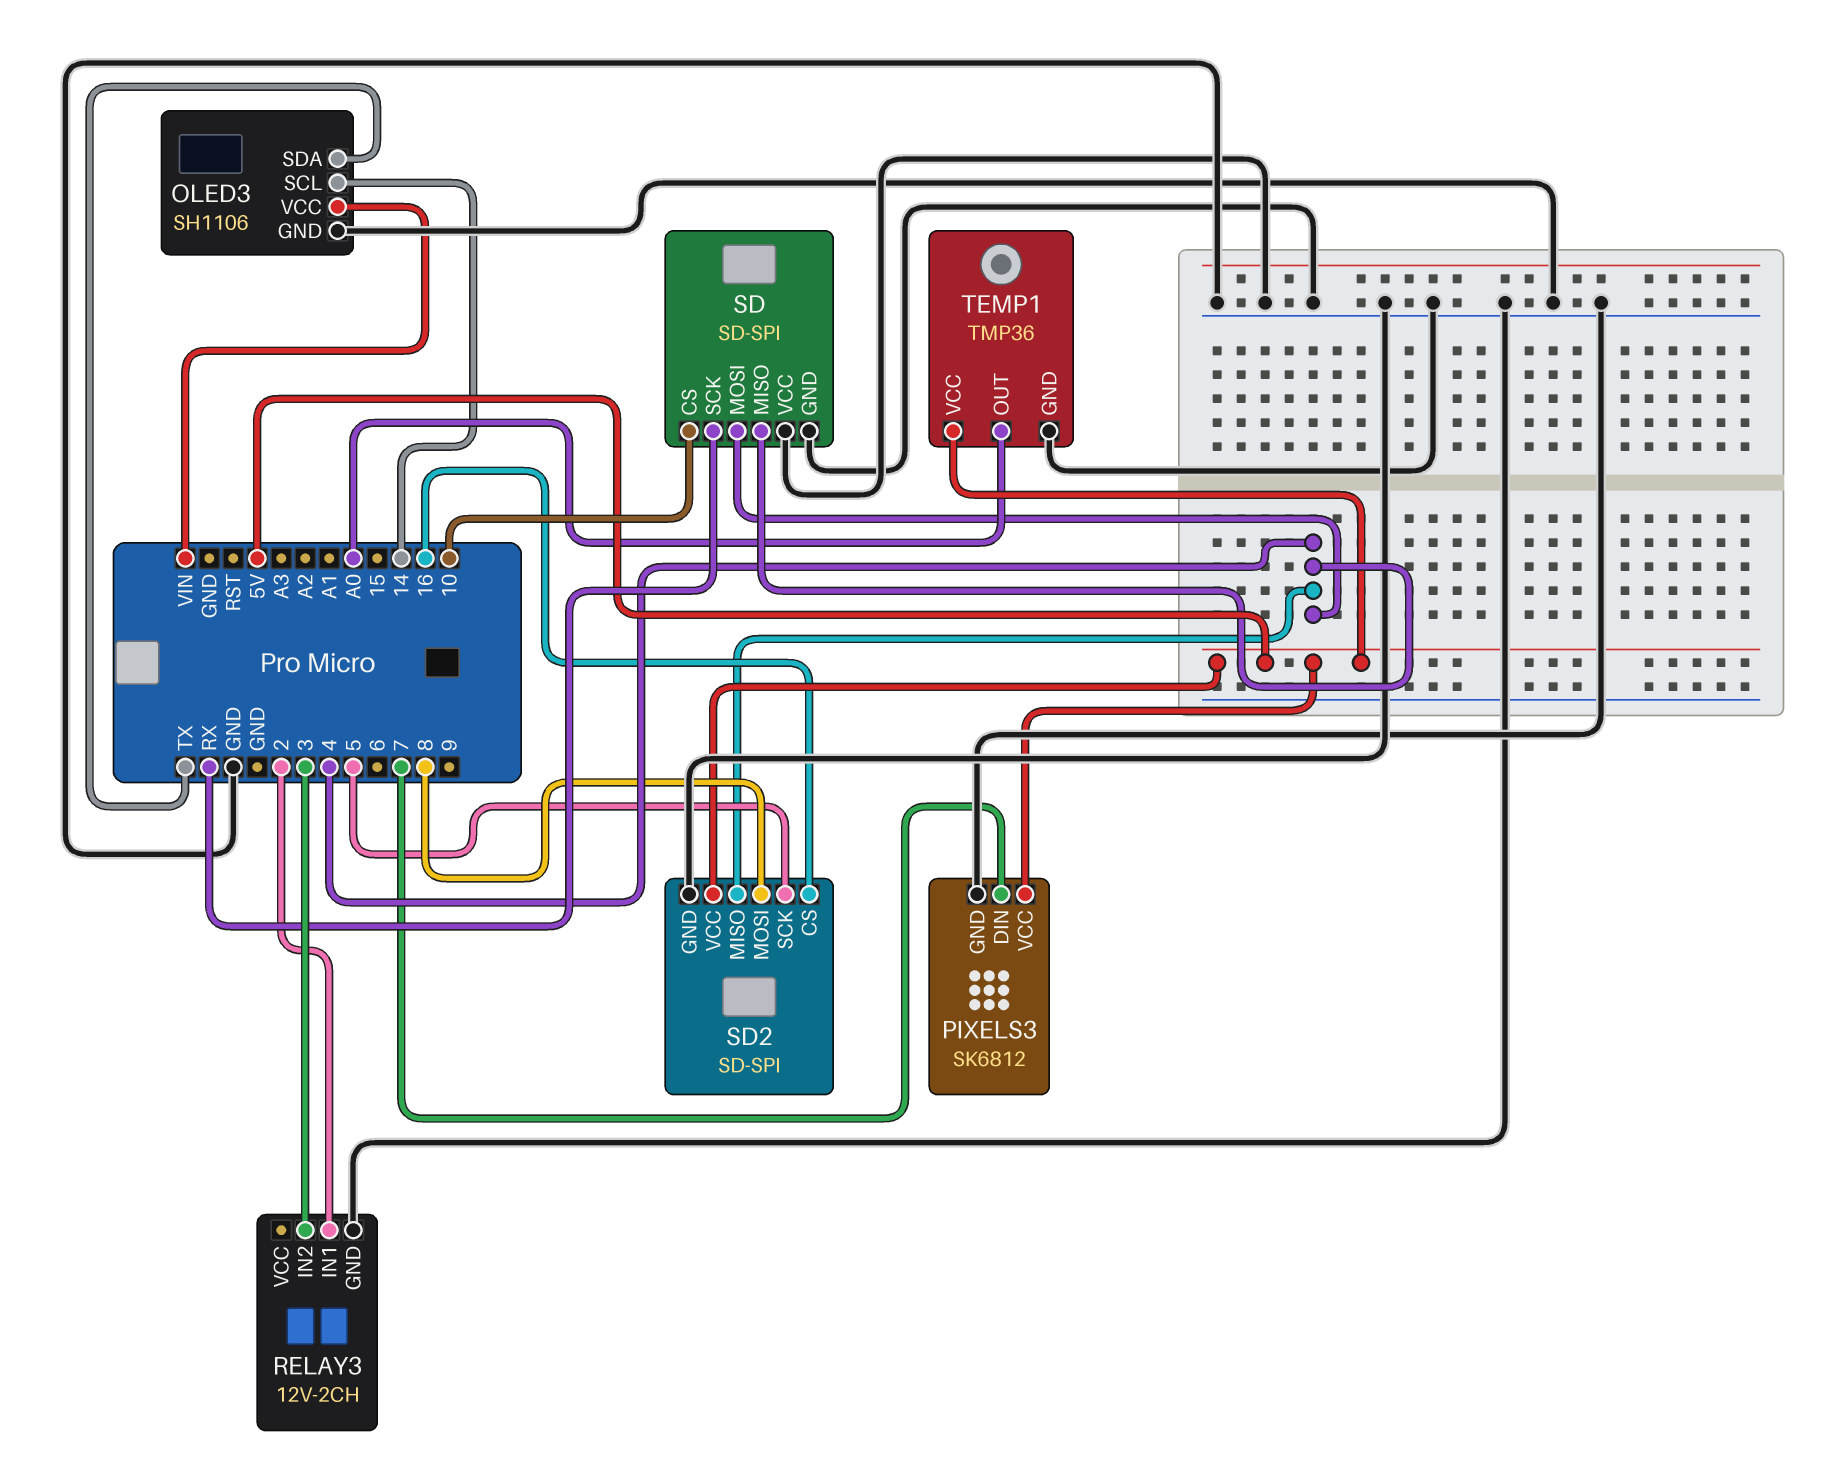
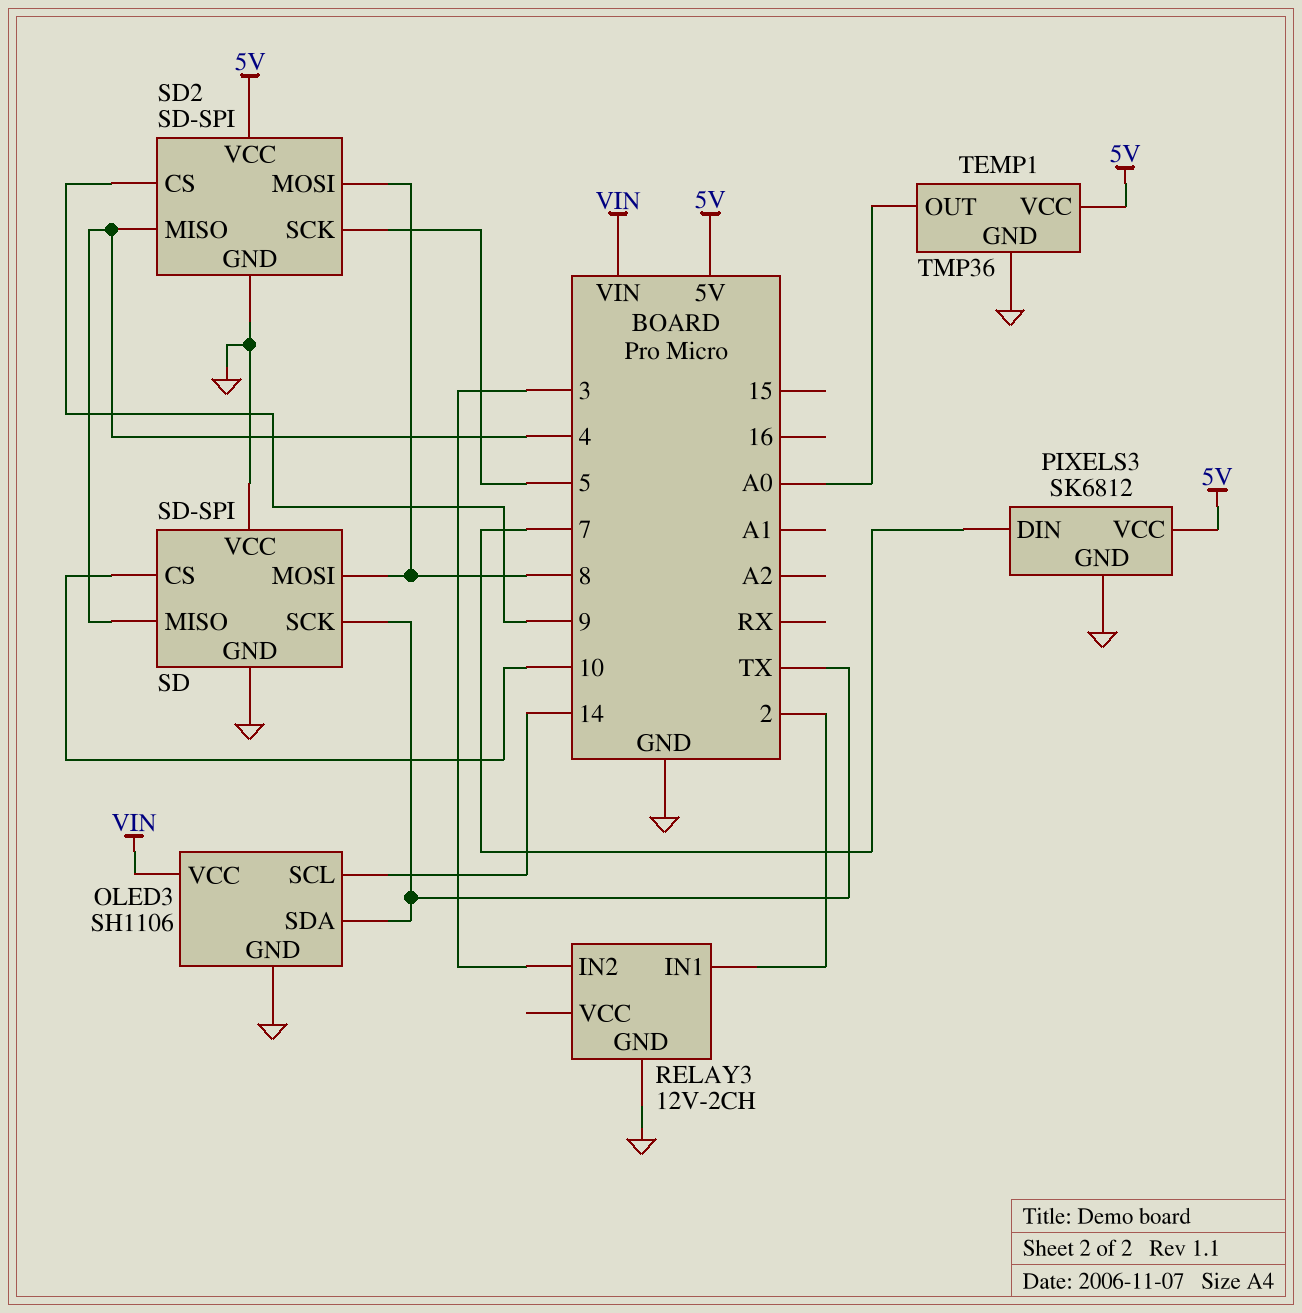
SD pin MOSI: 4 -> 8
SD pin SCK: RX -> TX
SD2 pin CS: 16 -> 9

